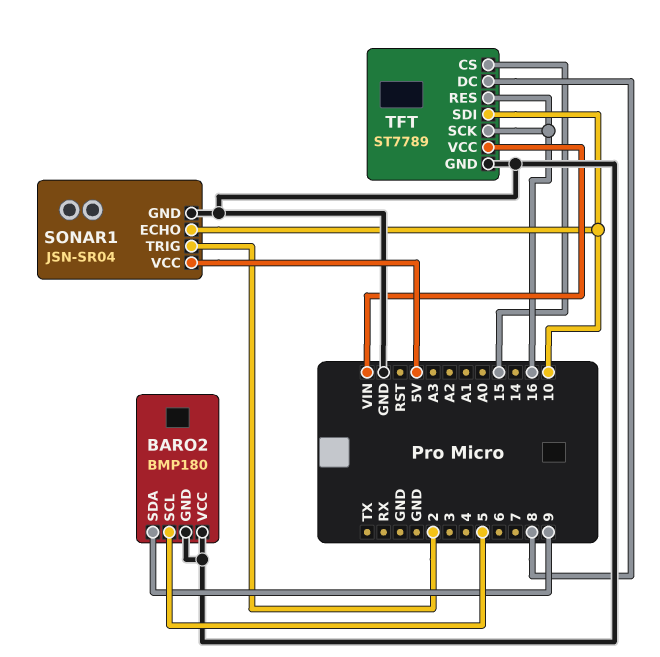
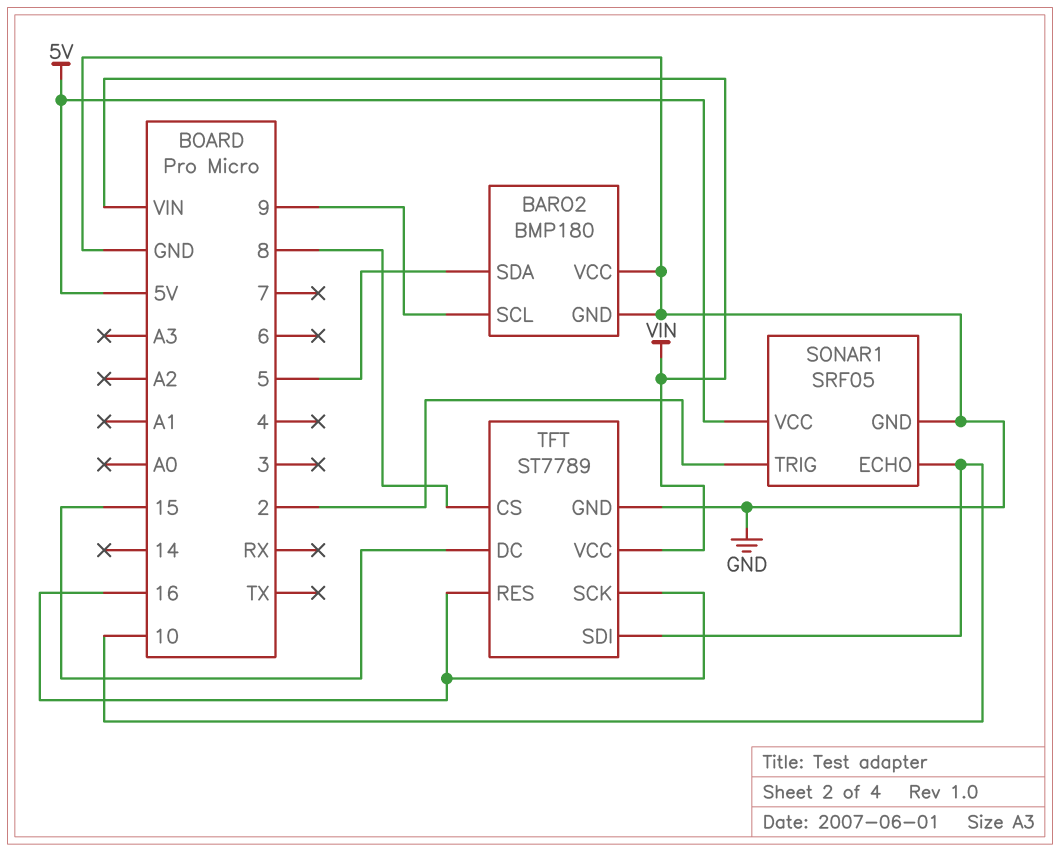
BARO2 pin SCL: 5 -> 9
BARO2 pin SDA: 9 -> 5
SONAR1: JSN-SR04 -> SRF05
TFT pin CS: 15 -> 8
TFT pin DC: 8 -> 15

